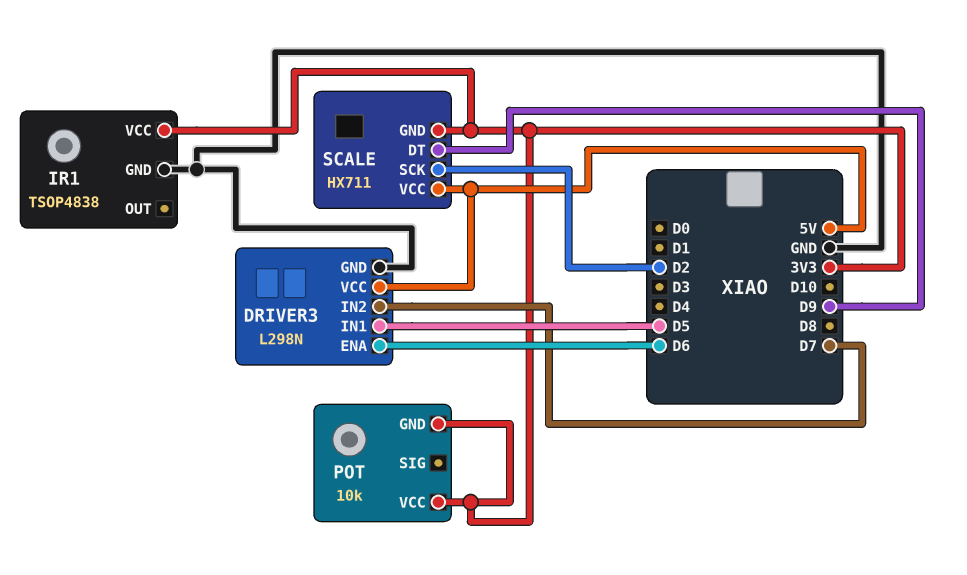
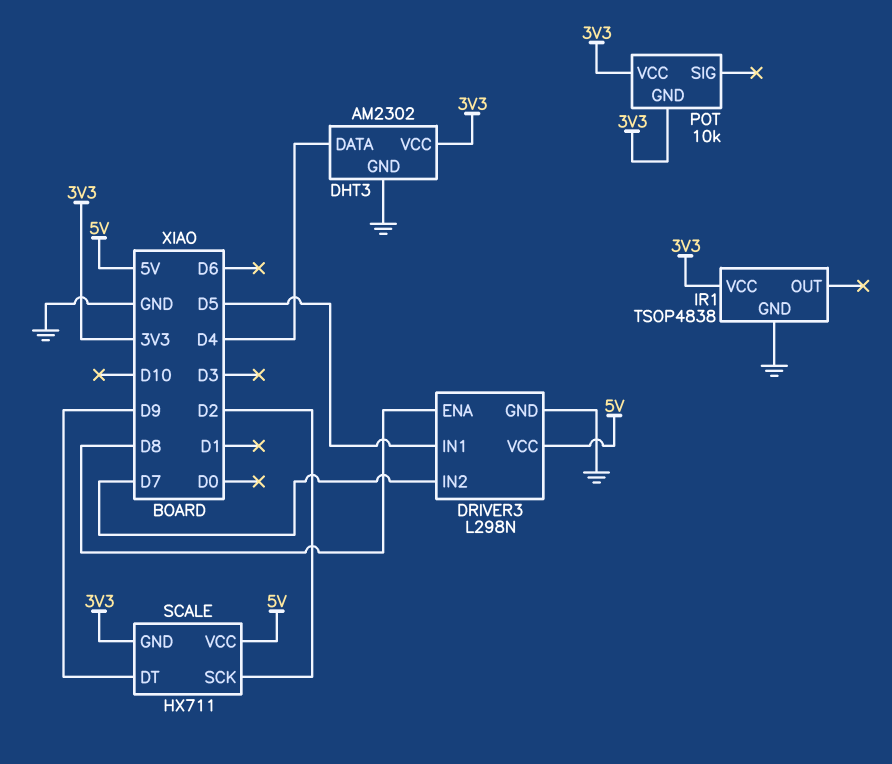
DHT3: none -> AM2302
DHT3 pin DATA: none -> D4
DHT3 pin GND: none -> GND
DHT3 pin VCC: none -> 3V3
DRIVER3 pin ENA: D6 -> D8

